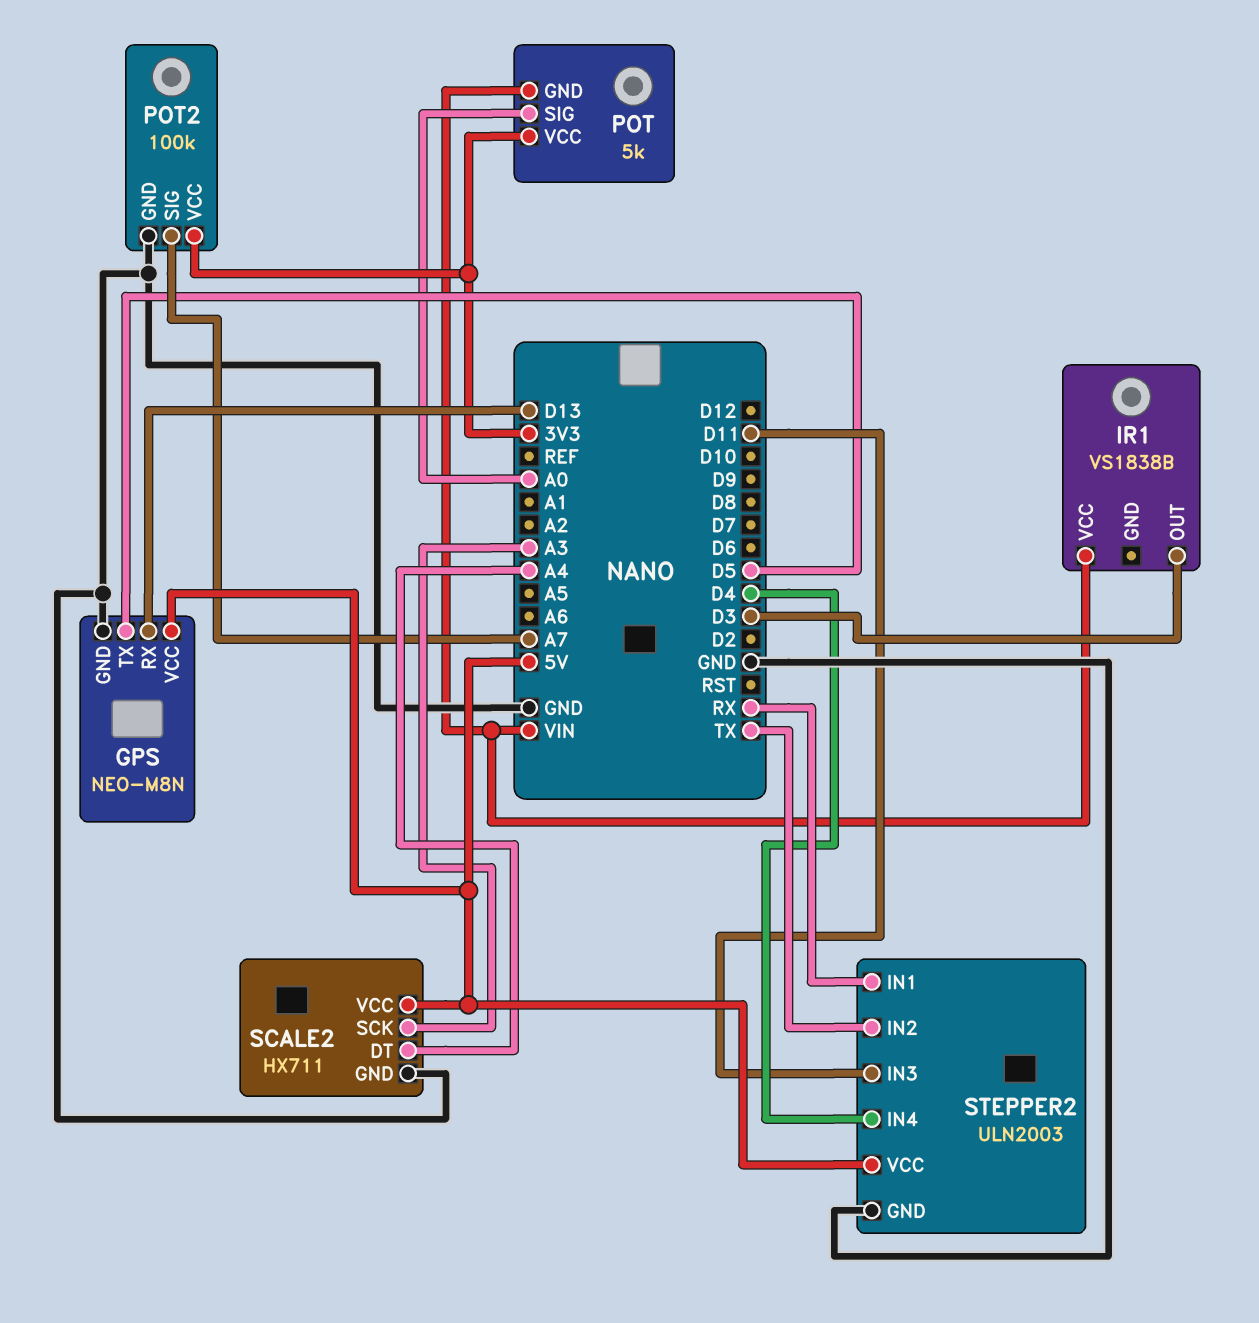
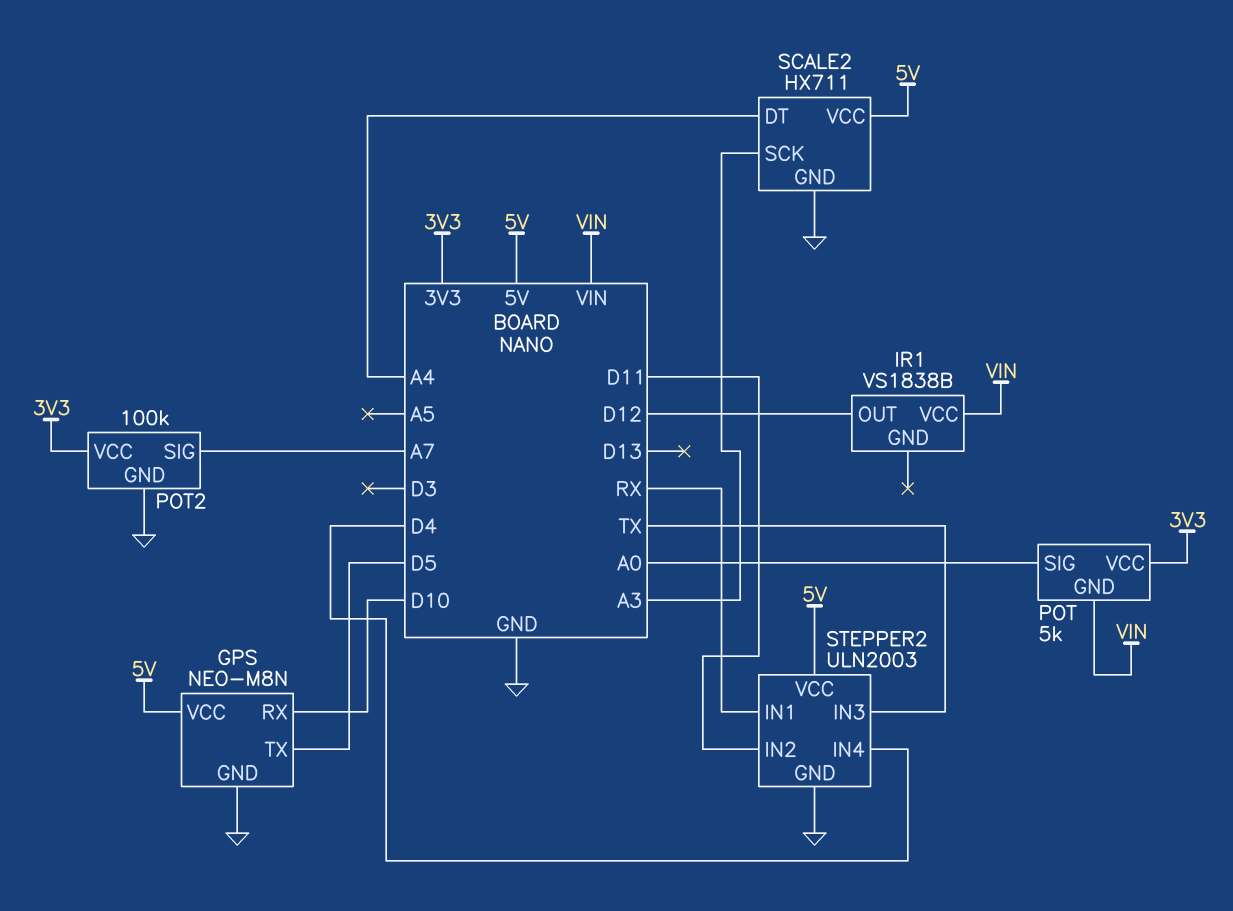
GPS pin RX: D13 -> D10
IR1 pin OUT: D3 -> D12
STEPPER2 pin IN2: TX -> D11
STEPPER2 pin IN3: D11 -> TX

